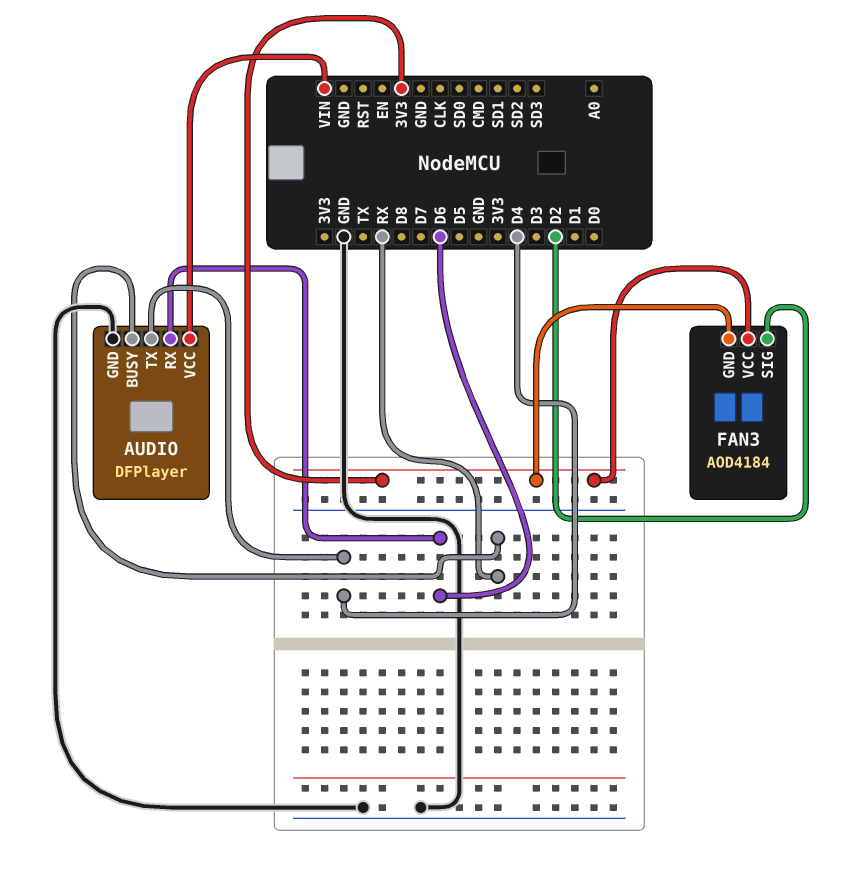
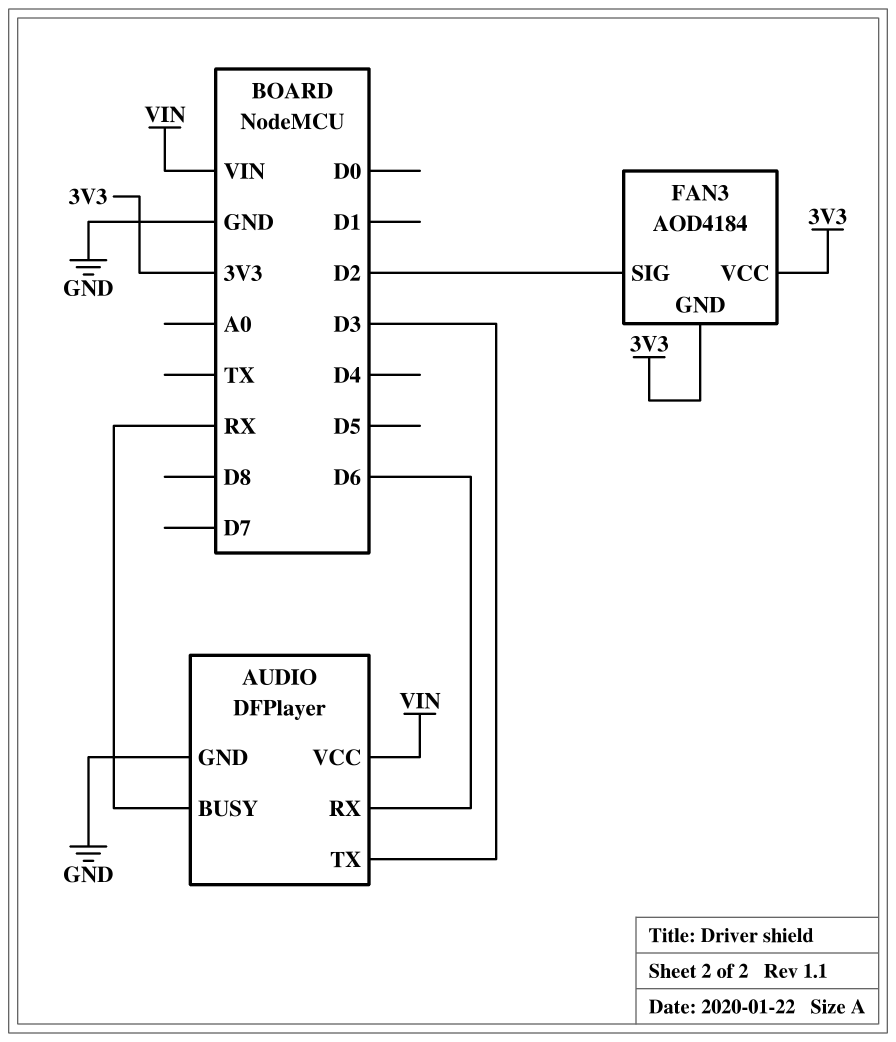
AUDIO pin TX: D4 -> D3

